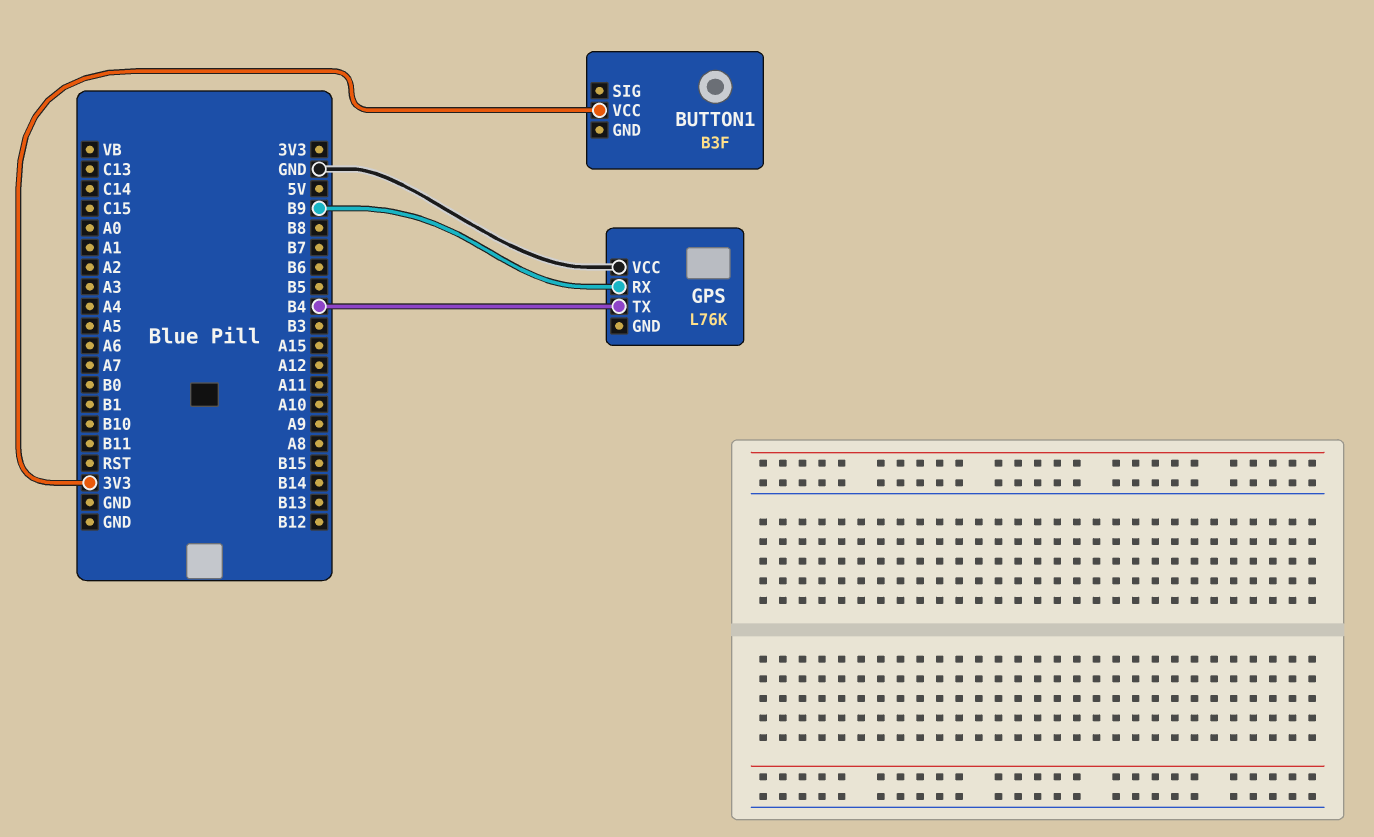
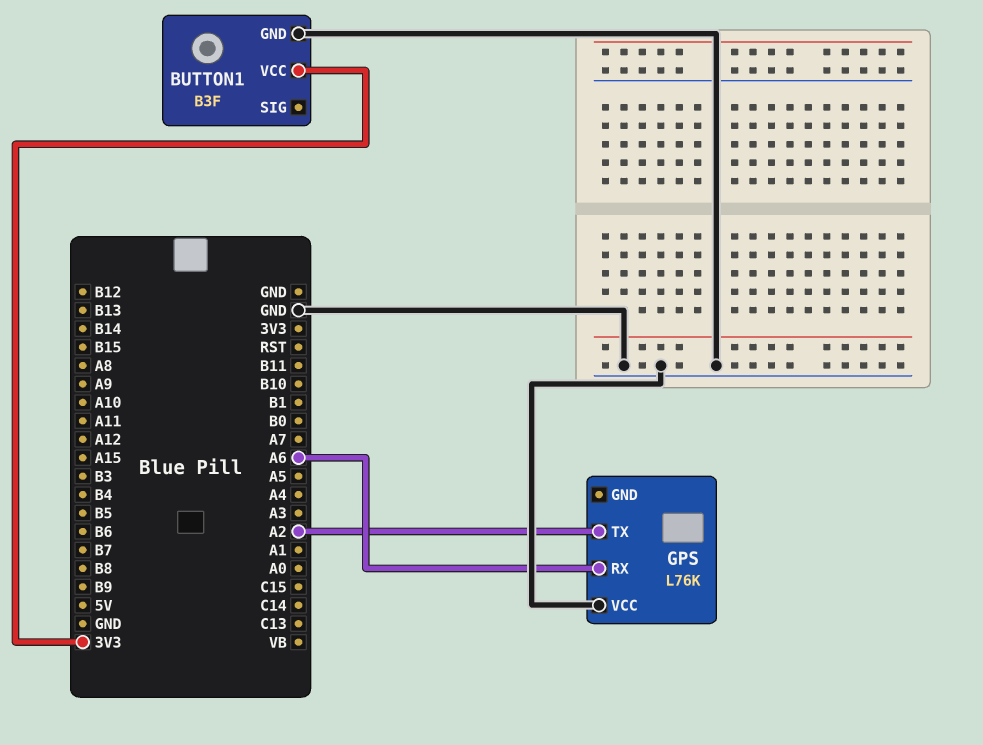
BUTTON1 pin GND: none -> GND
GPS pin RX: B9 -> A6
GPS pin TX: B4 -> A2

